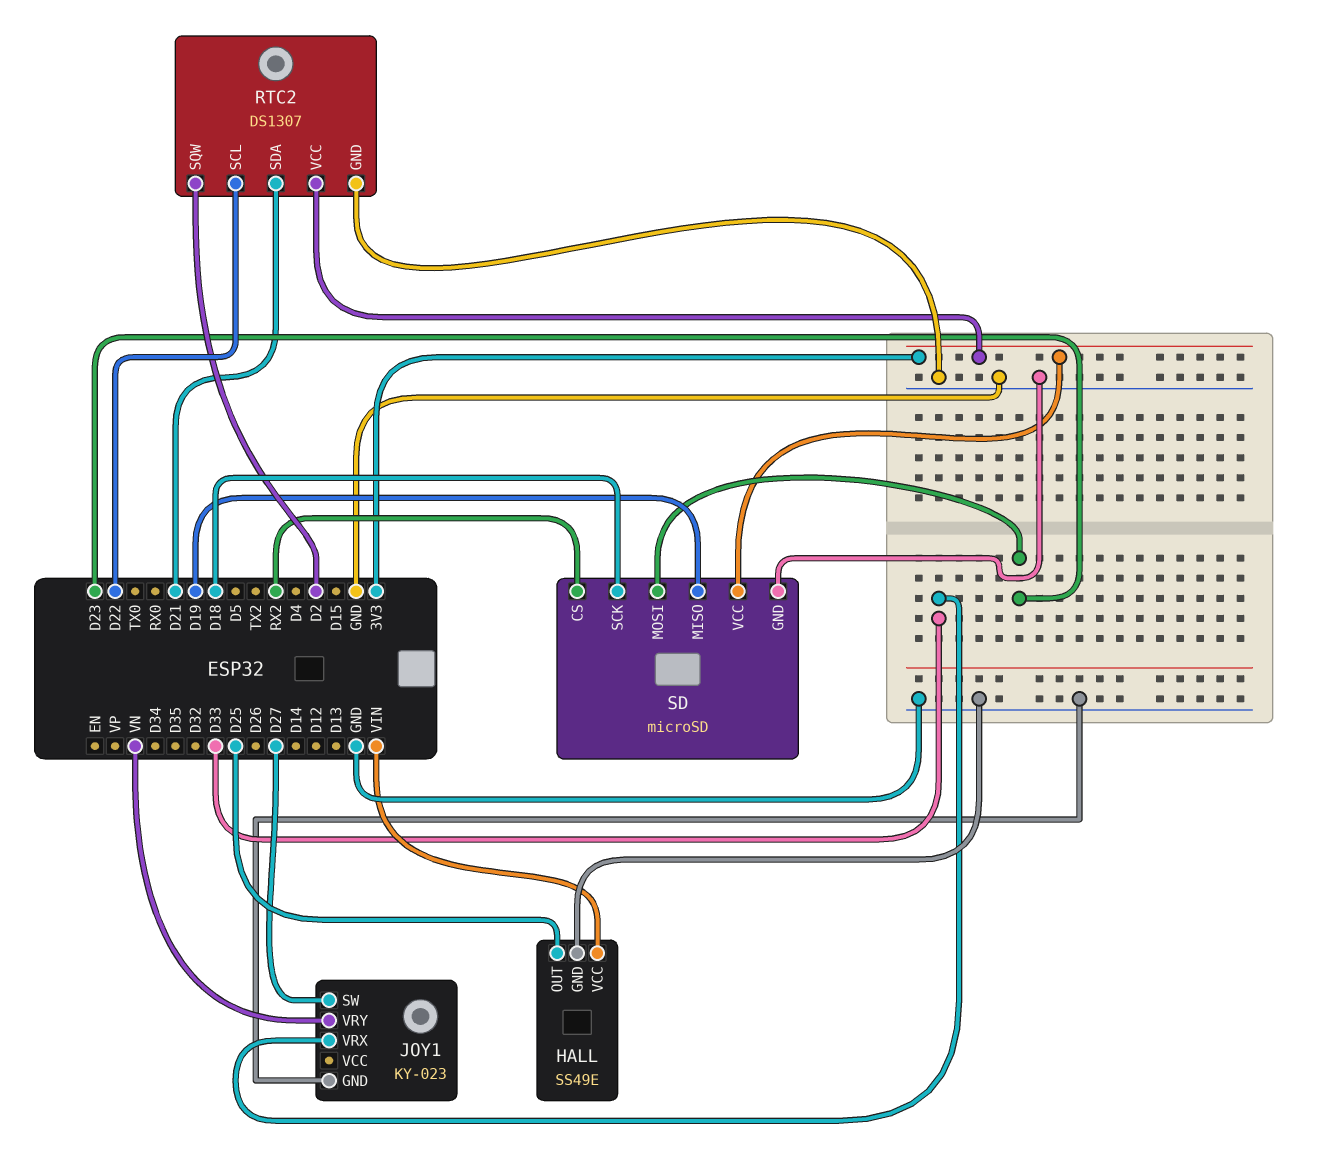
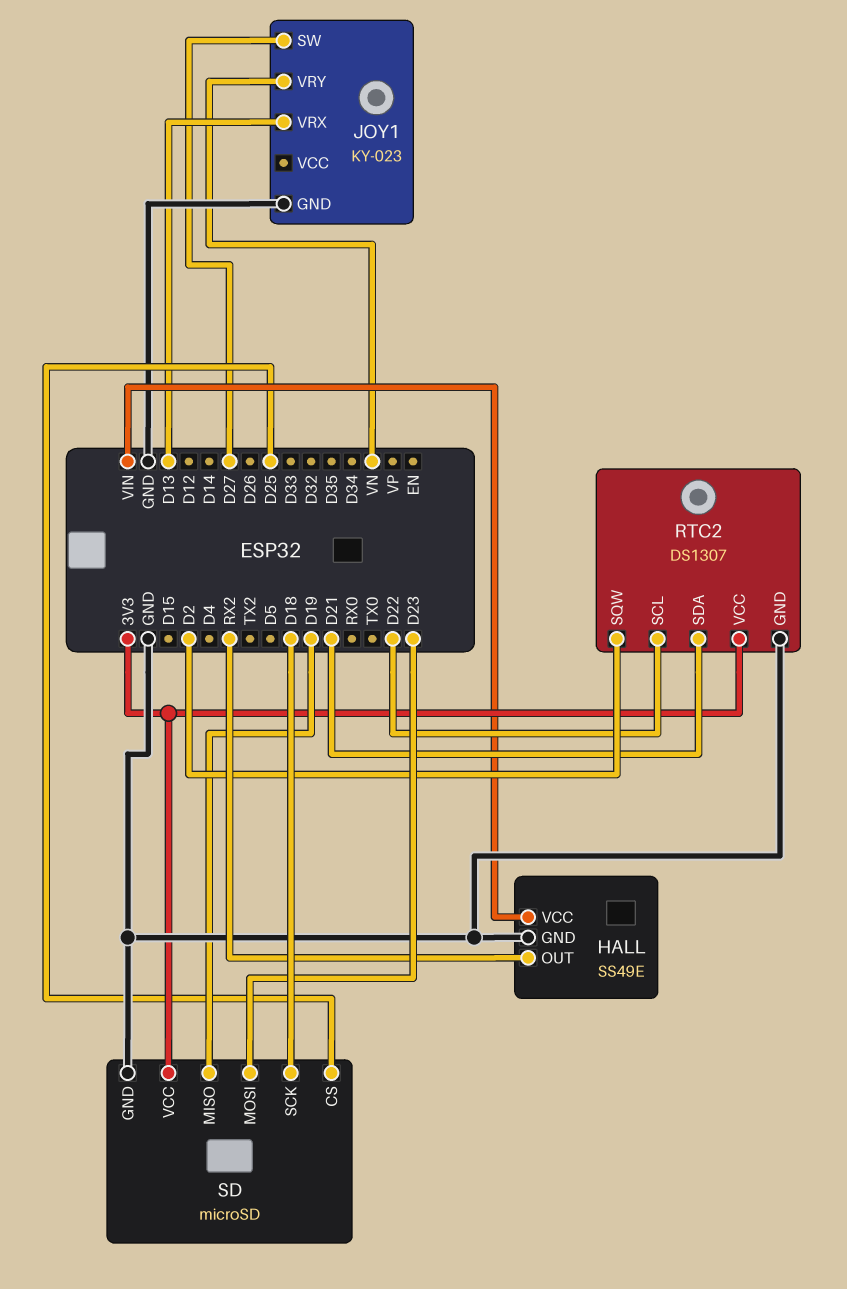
HALL pin OUT: D25 -> RX2
JOY1 pin VRX: D33 -> D13
SD pin CS: RX2 -> D25

